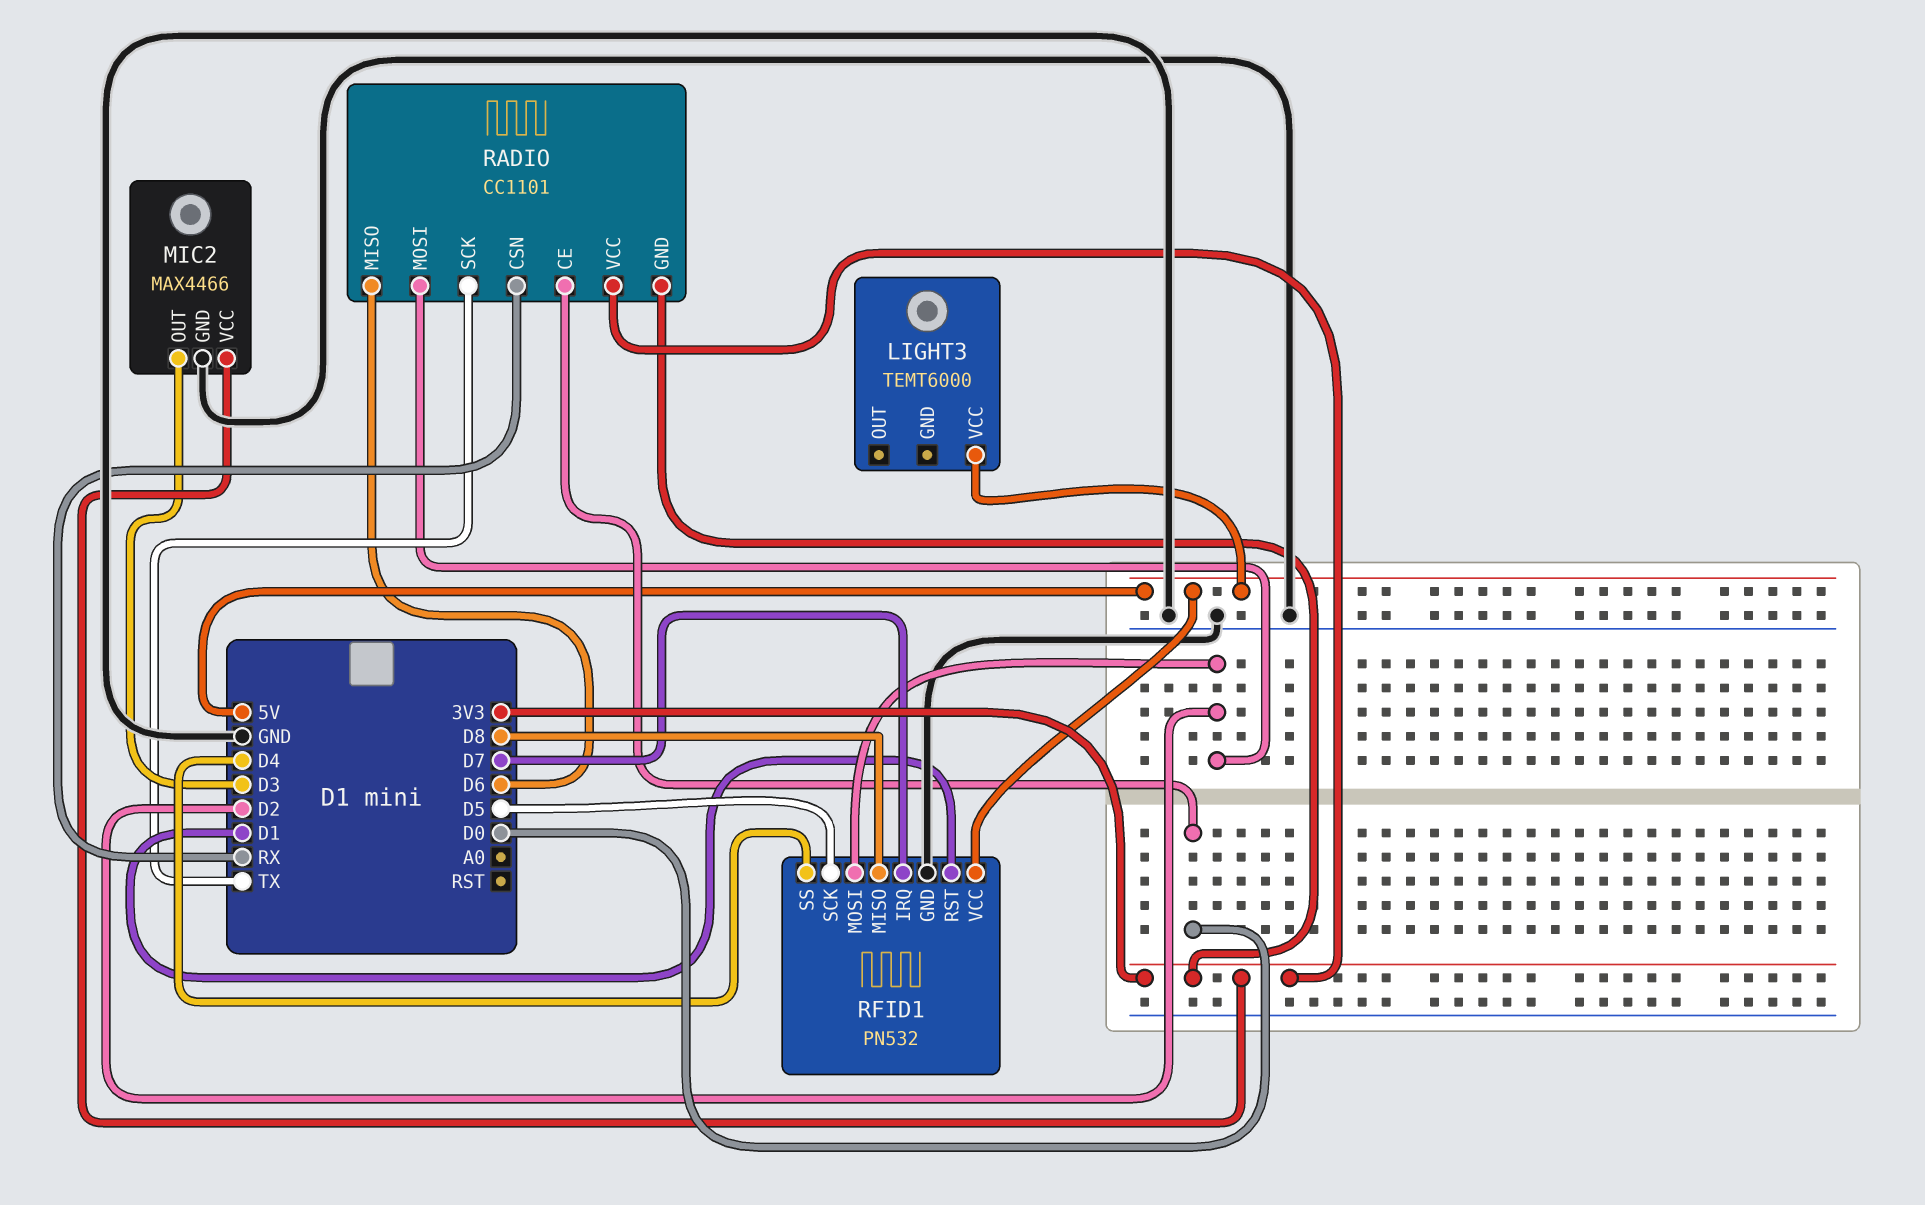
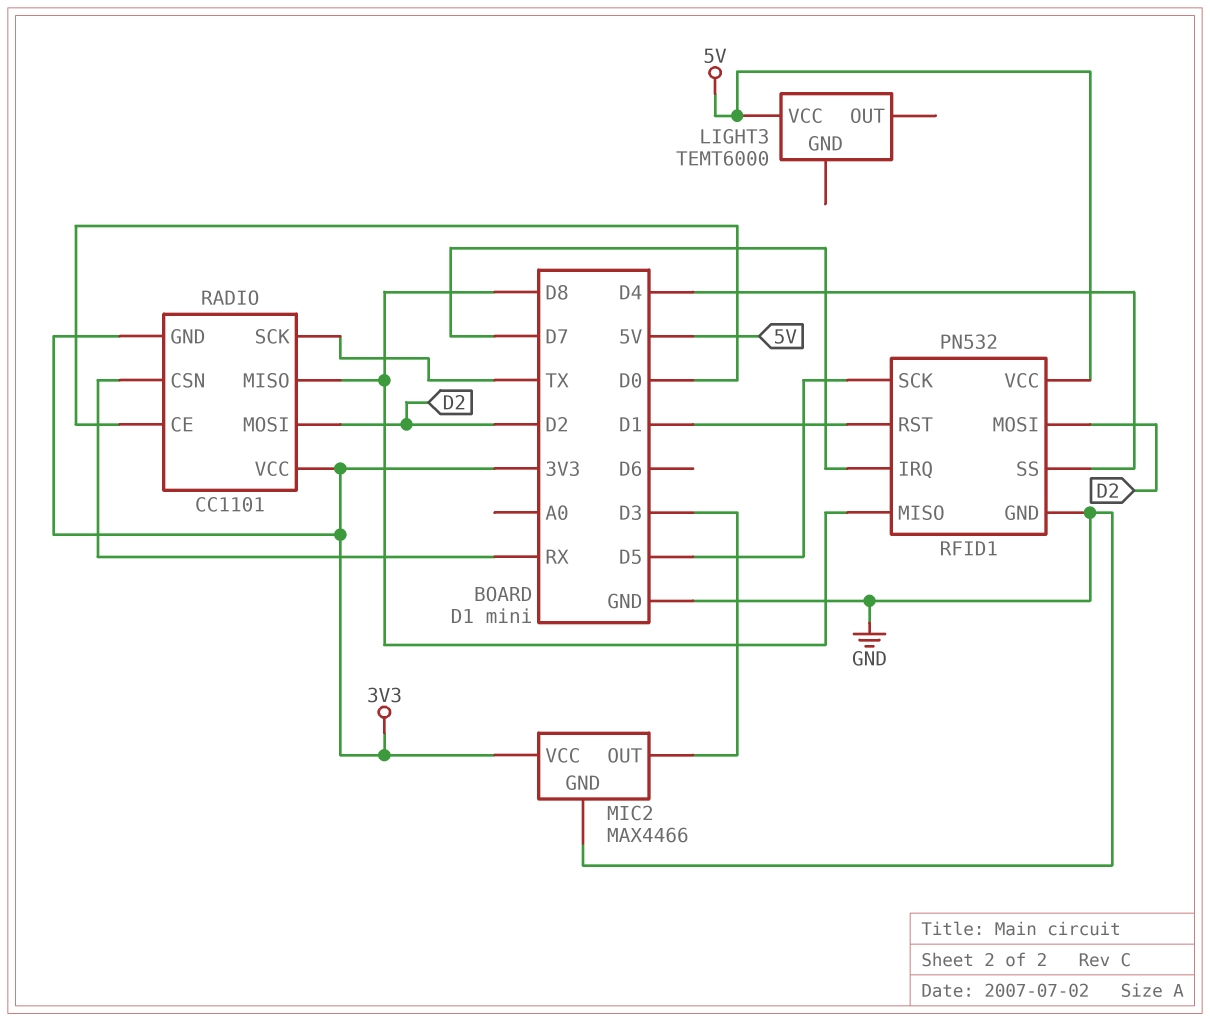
RADIO pin MISO: D6 -> D8

